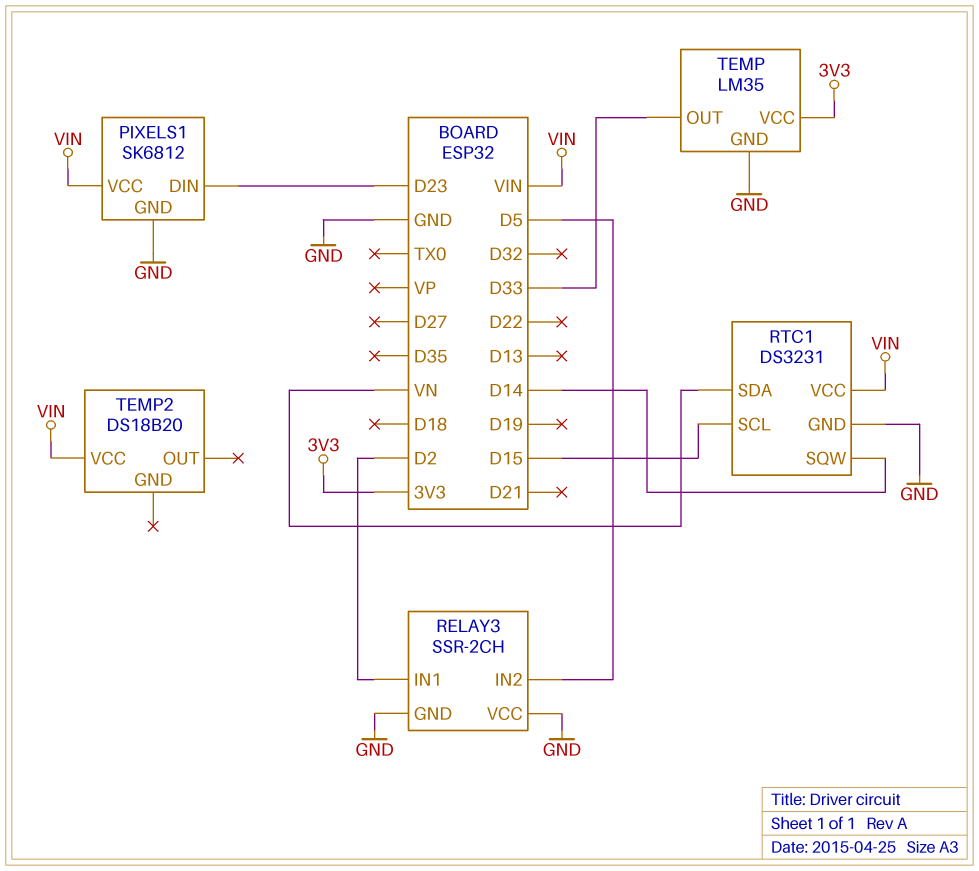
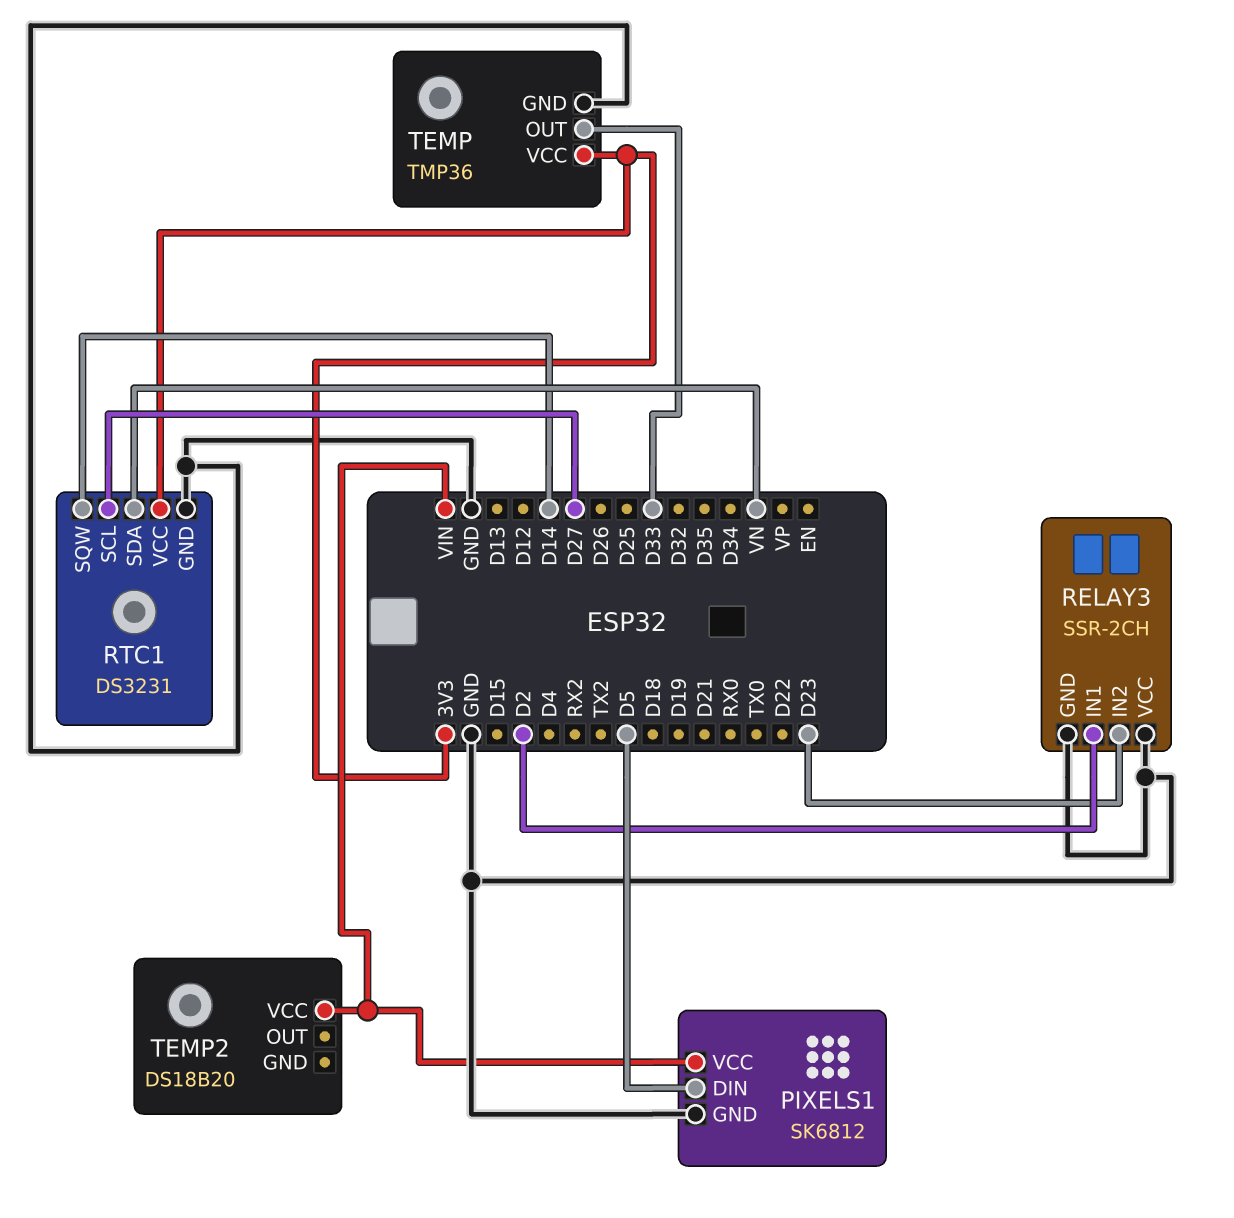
PIXELS1 pin DIN: D23 -> D5
RELAY3 pin IN2: D5 -> D23
RTC1 pin SCL: D15 -> D27
RTC1 pin VCC: VIN -> 3V3
TEMP: LM35 -> TMP36

